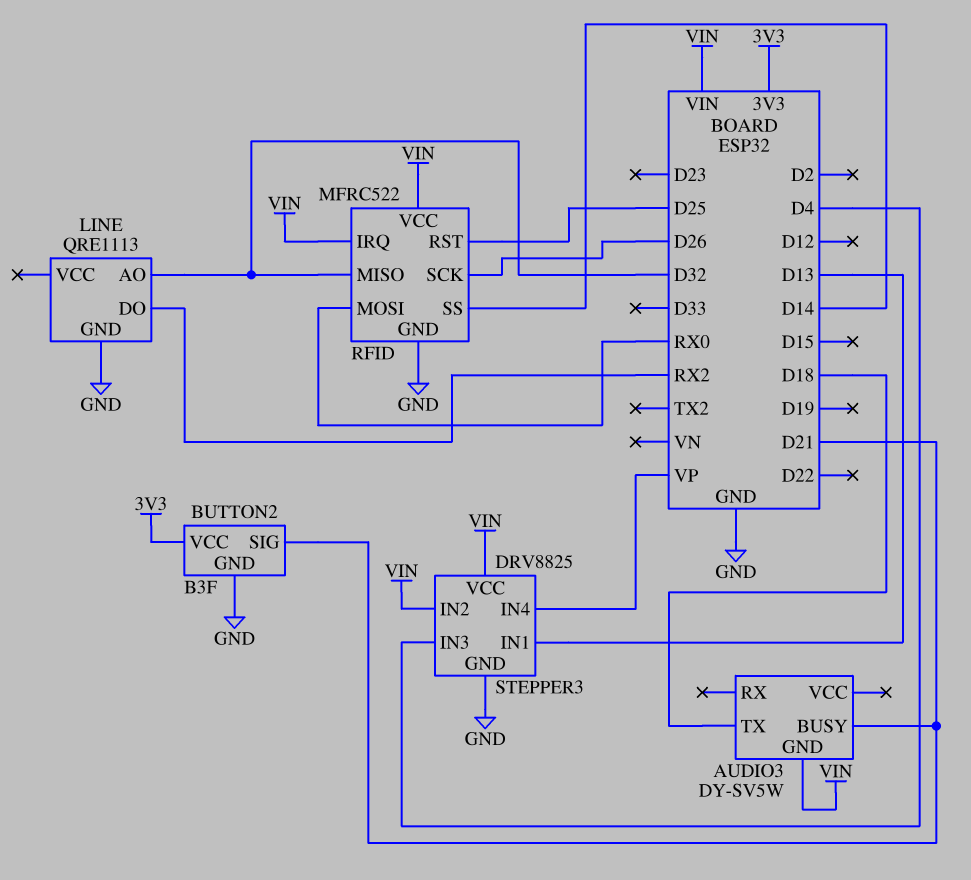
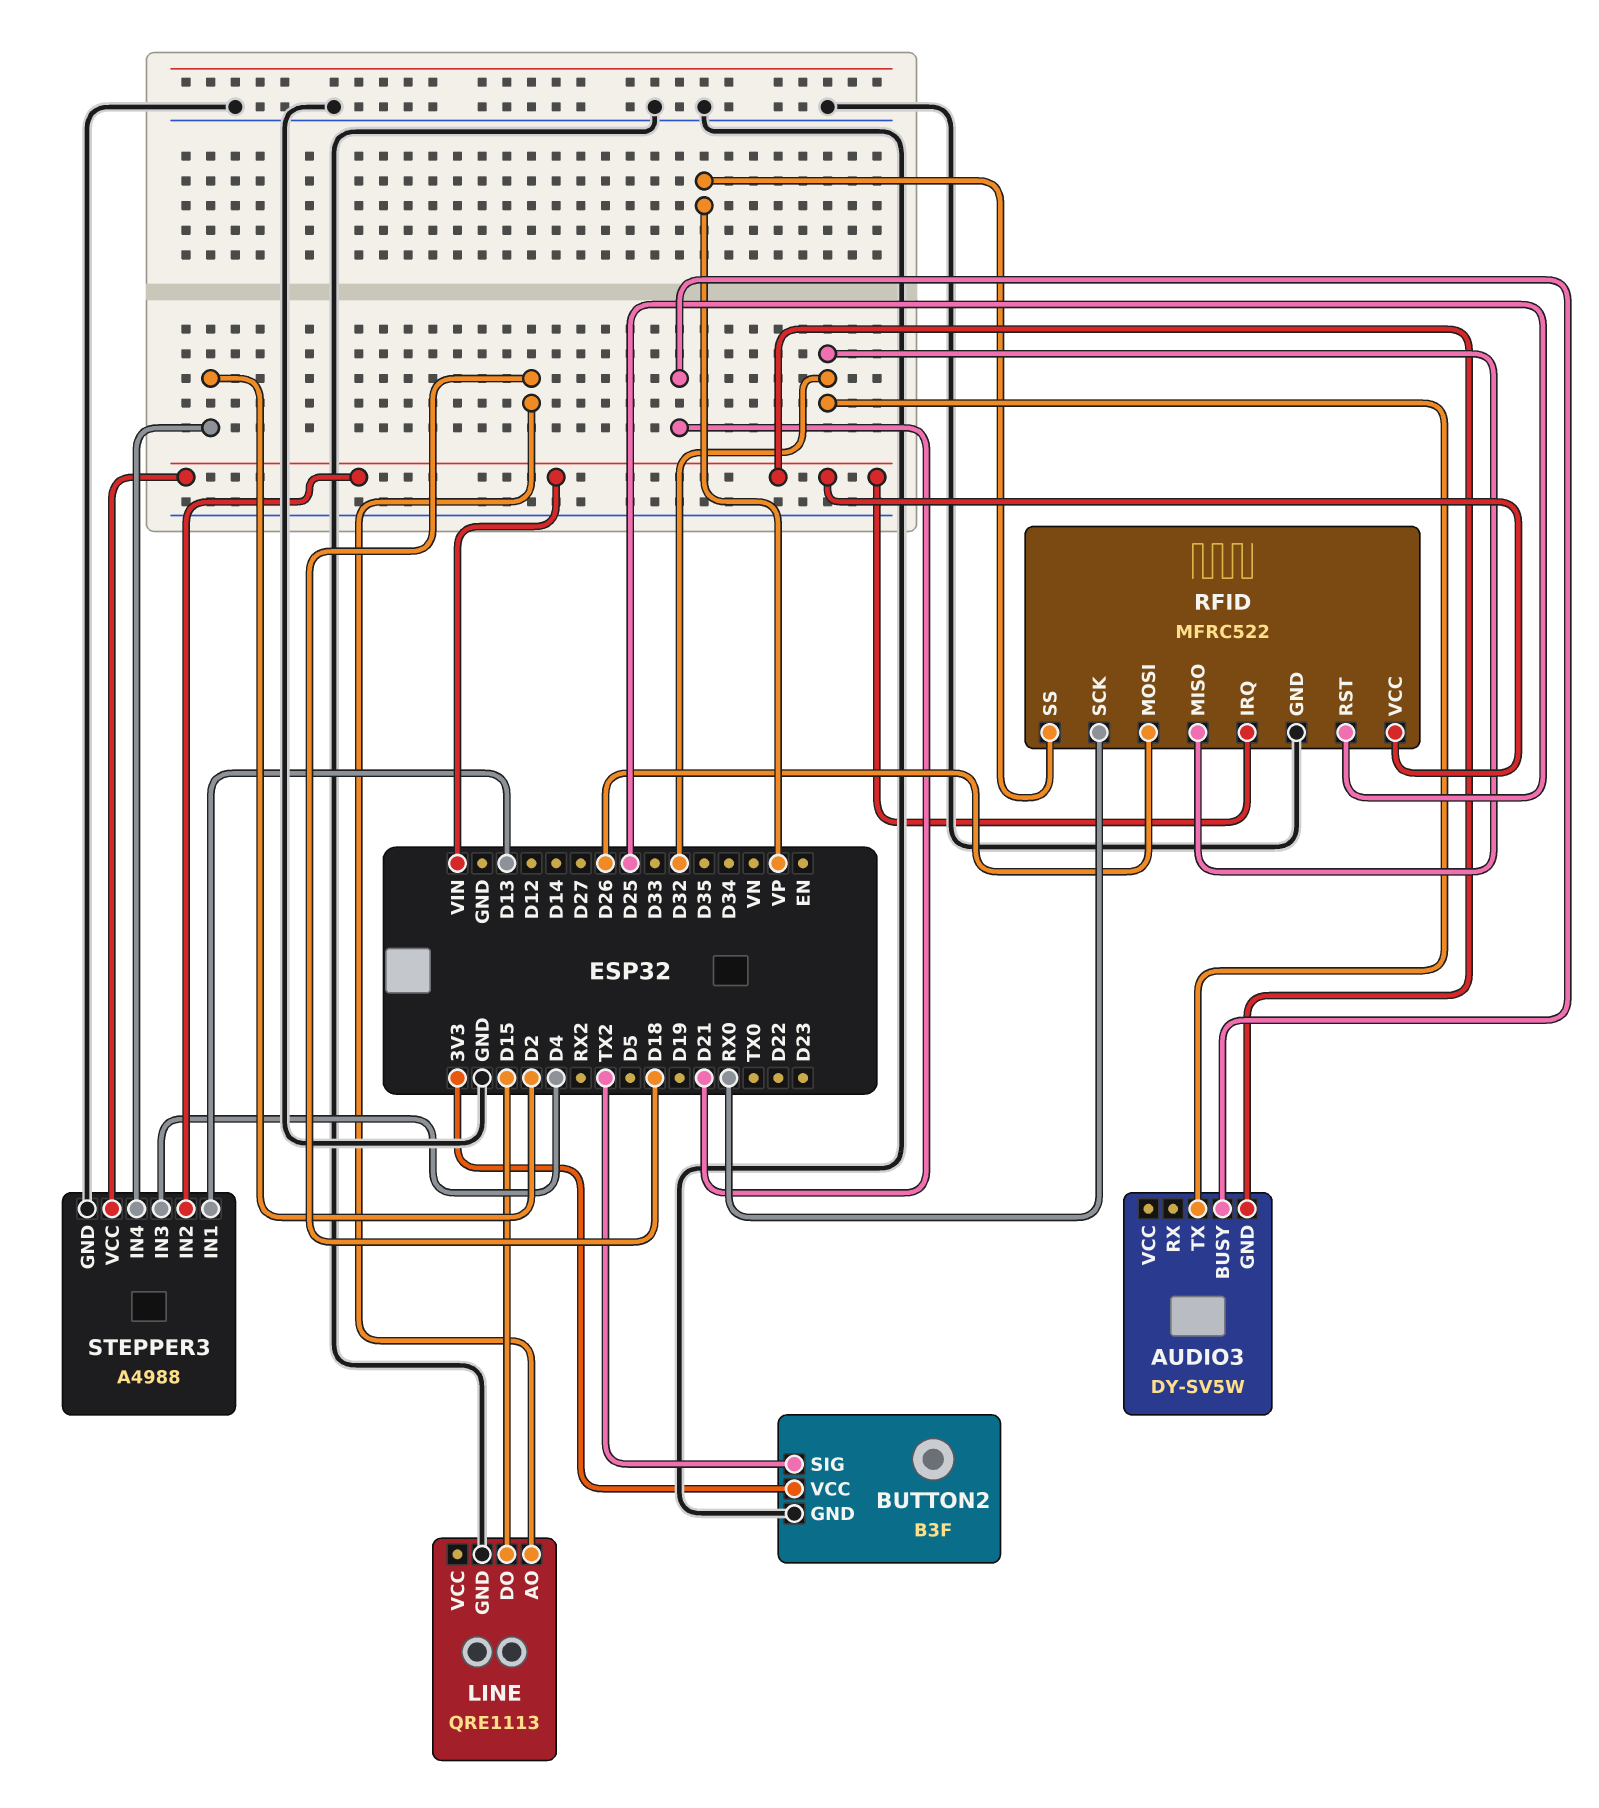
AUDIO3 pin TX: D18 -> D32
BUTTON2 pin SIG: D21 -> TX2
LINE pin AO: D32 -> D18
LINE pin DO: RX2 -> D15
RFID pin MOSI: RX0 -> D26
RFID pin SCK: D26 -> RX0
RFID pin SS: D14 -> VP
STEPPER3: DRV8825 -> A4988
STEPPER3 pin IN4: VP -> D2

